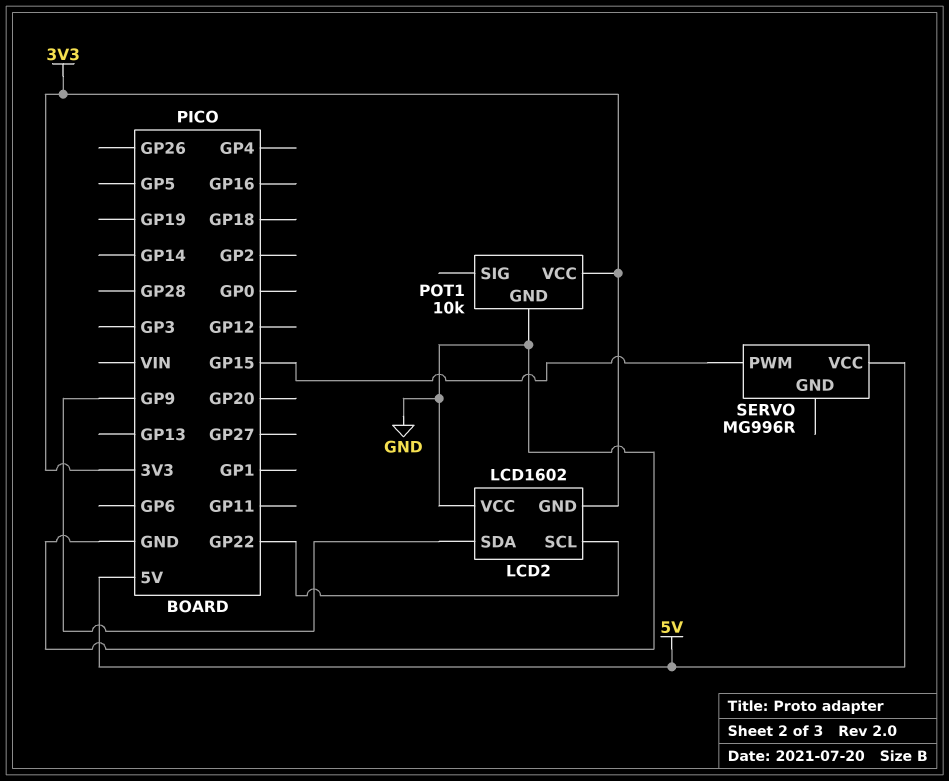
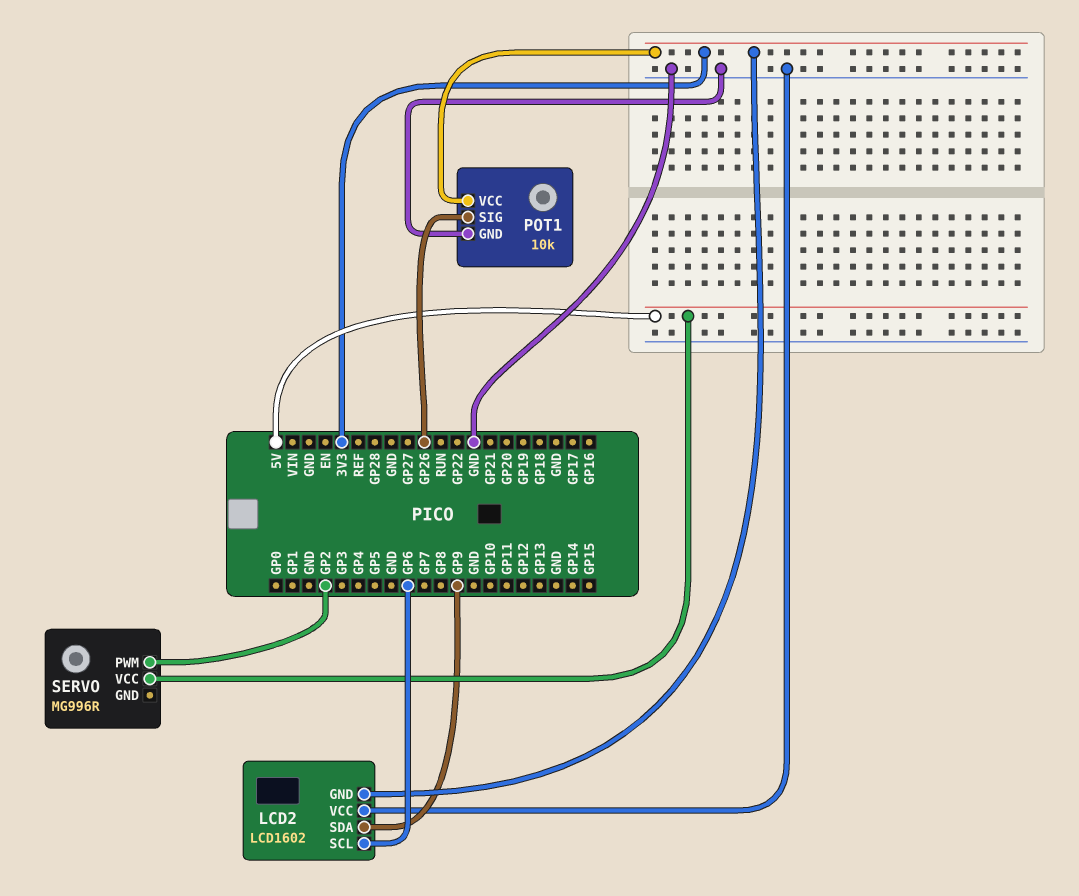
LCD2 pin SCL: GP22 -> GP6
POT1 pin SIG: none -> GP26
SERVO pin PWM: GP15 -> GP2

